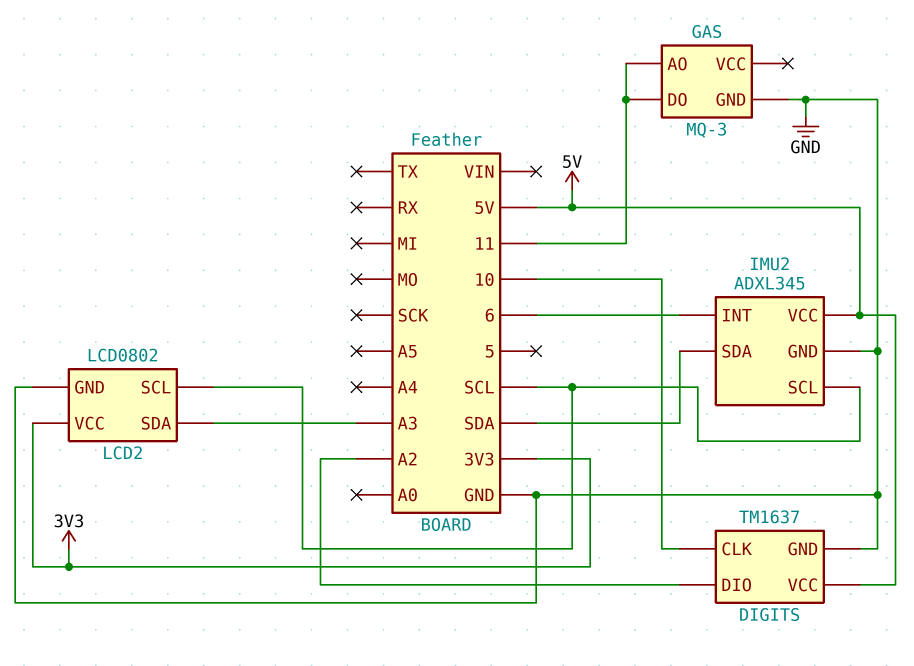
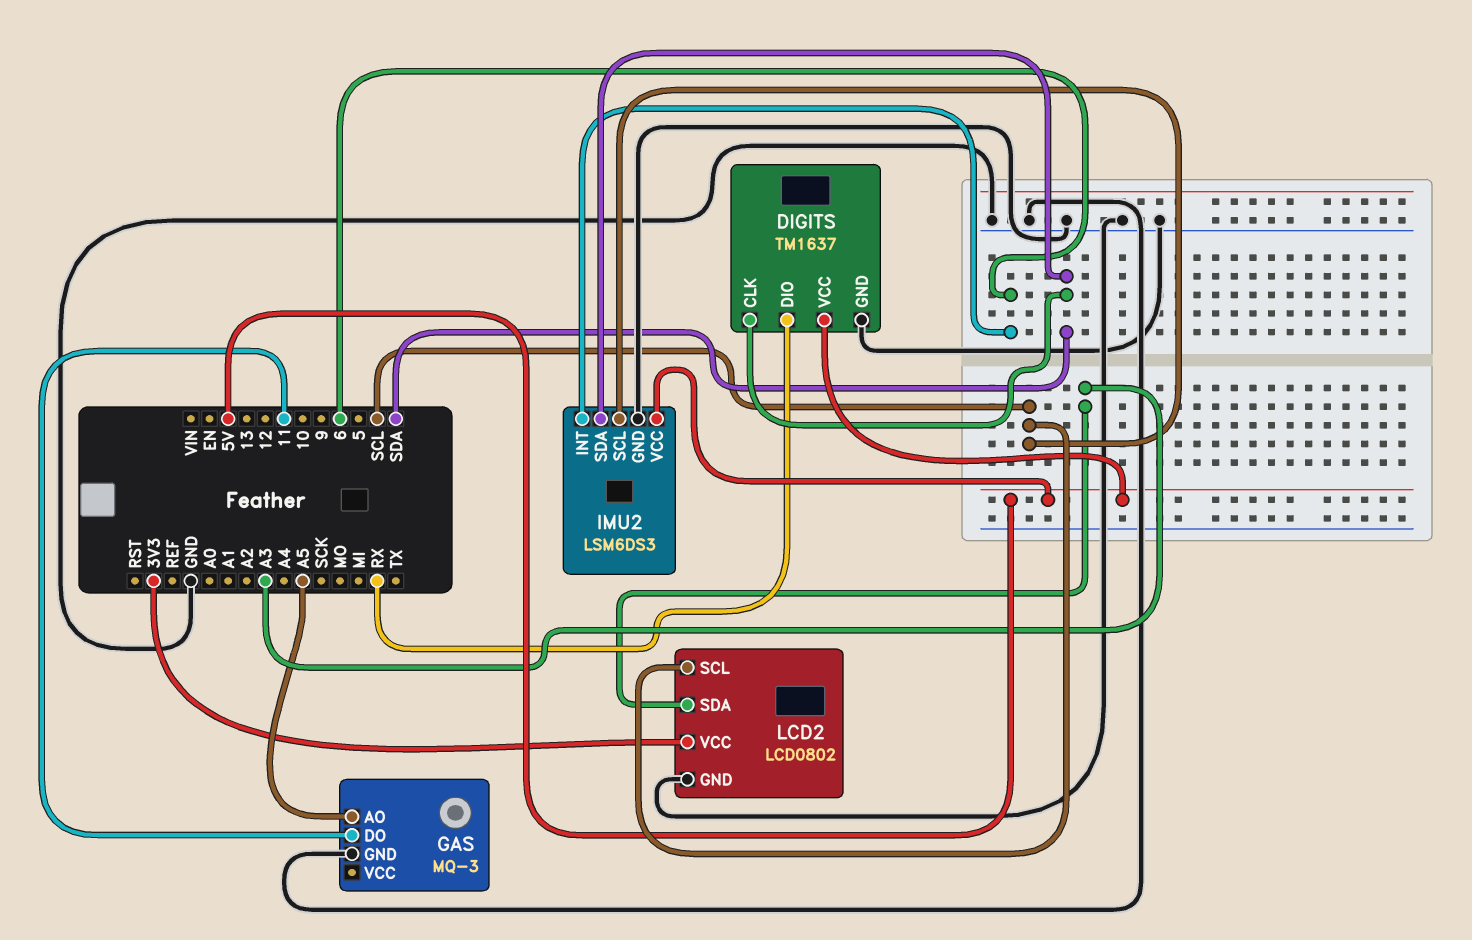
DIGITS pin CLK: 10 -> SDA
DIGITS pin DIO: A2 -> RX
GAS pin AO: 11 -> A5
IMU2: ADXL345 -> LSM6DS3

